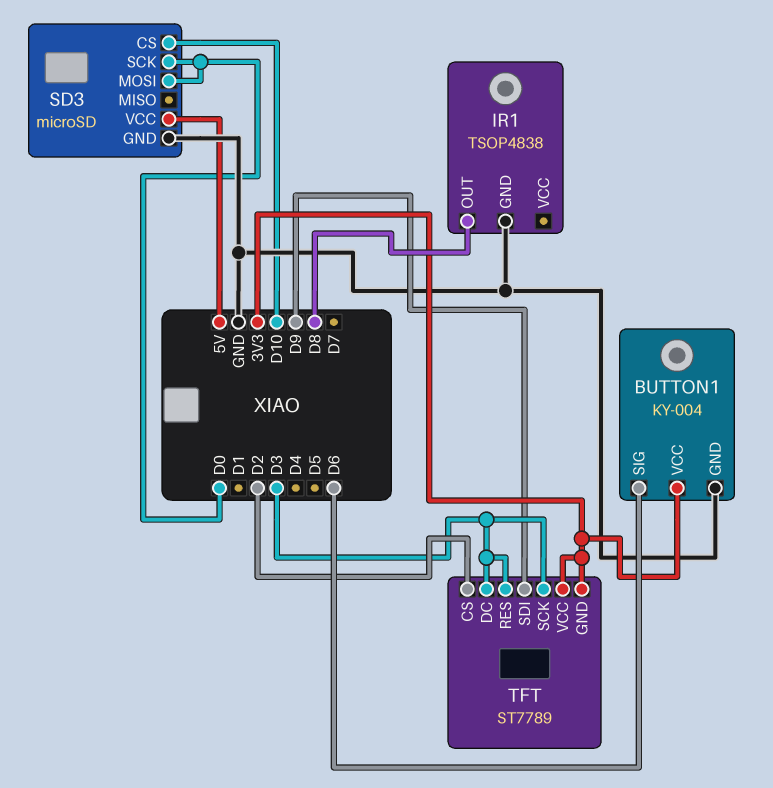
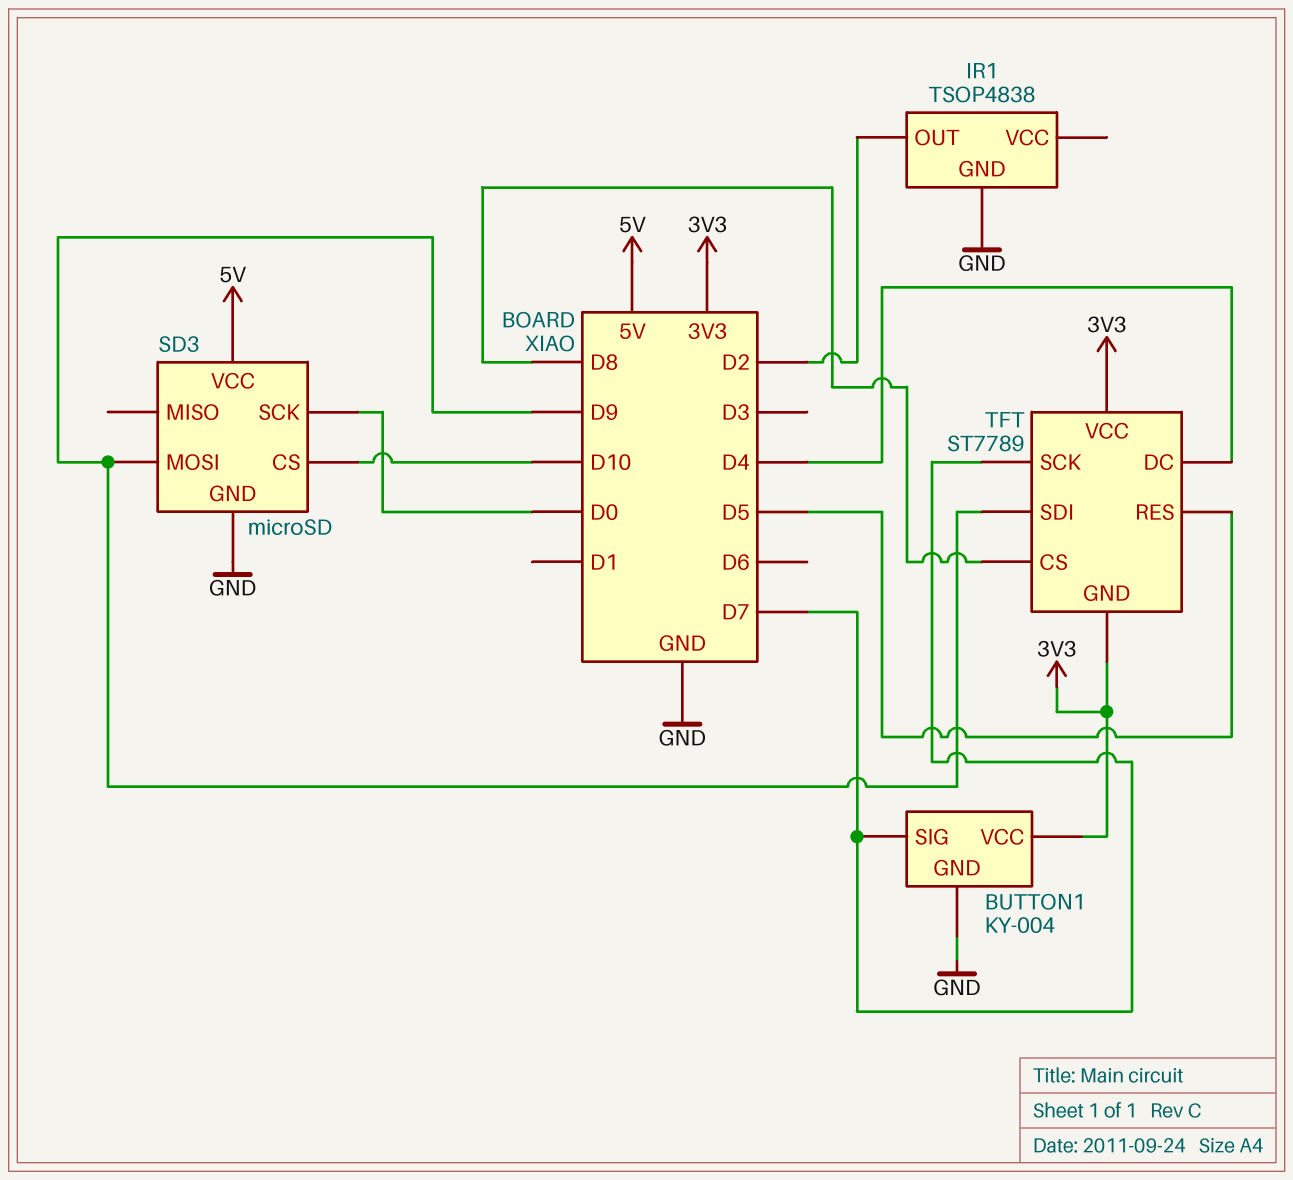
BUTTON1 pin SIG: D6 -> D7
IR1 pin OUT: D8 -> D2
SD3 pin MOSI: D0 -> D9
TFT pin CS: D2 -> D8
TFT pin DC: D3 -> D4
TFT pin RES: D3 -> D5
TFT pin SCK: D3 -> D7

